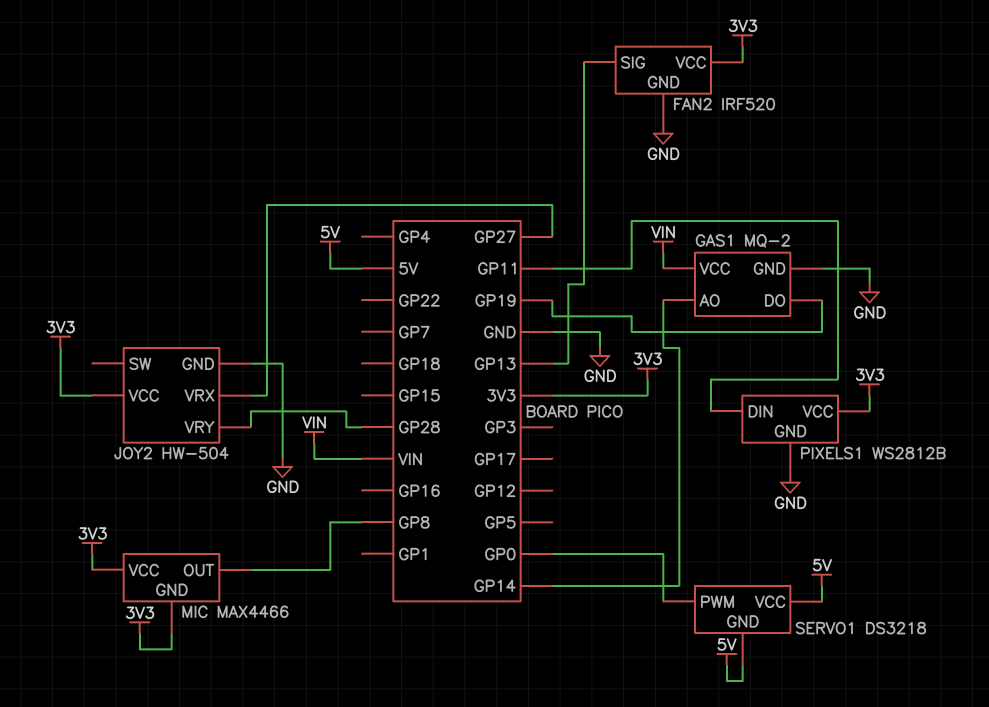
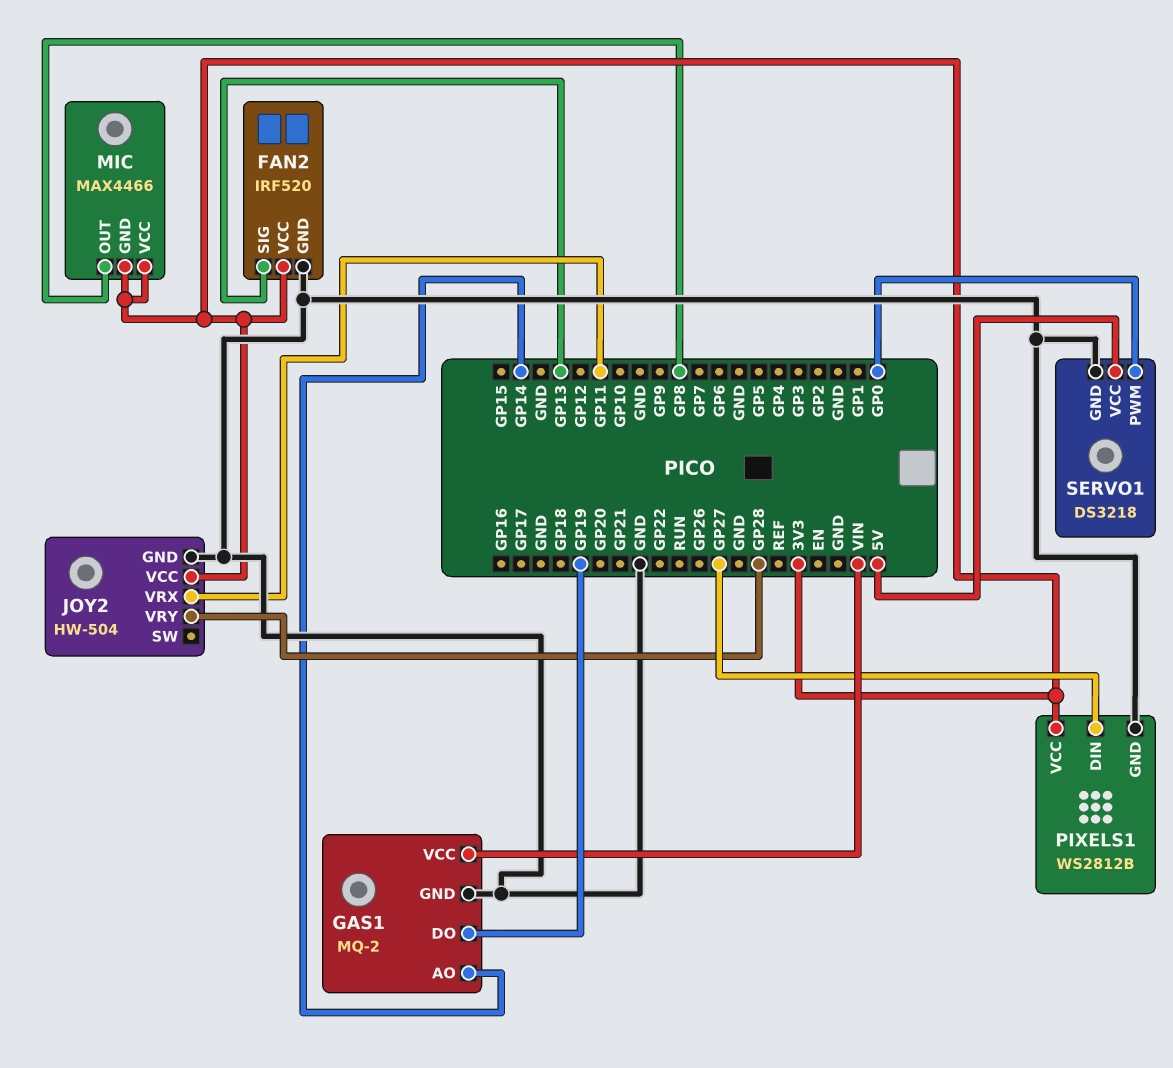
JOY2 pin VRX: GP27 -> GP11
PIXELS1 pin DIN: GP11 -> GP27
SERVO1 pin GND: 5V -> GND

